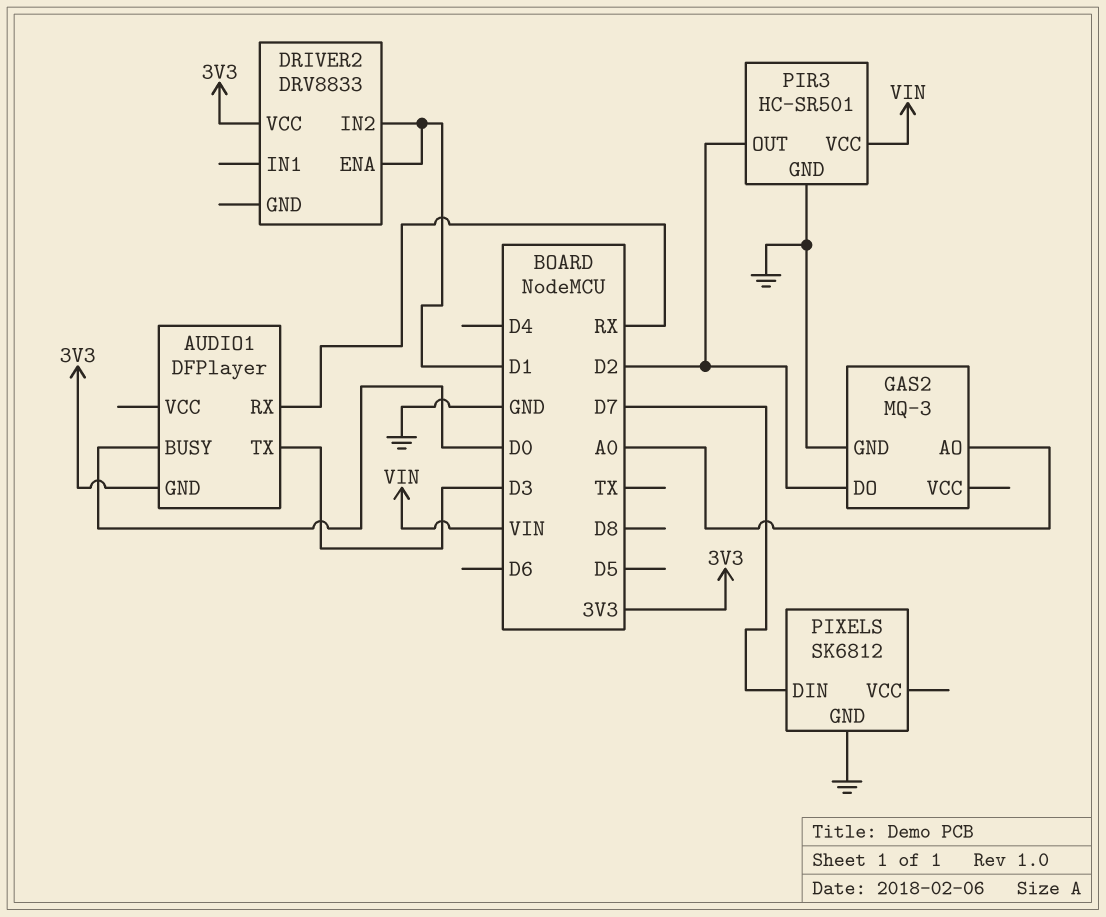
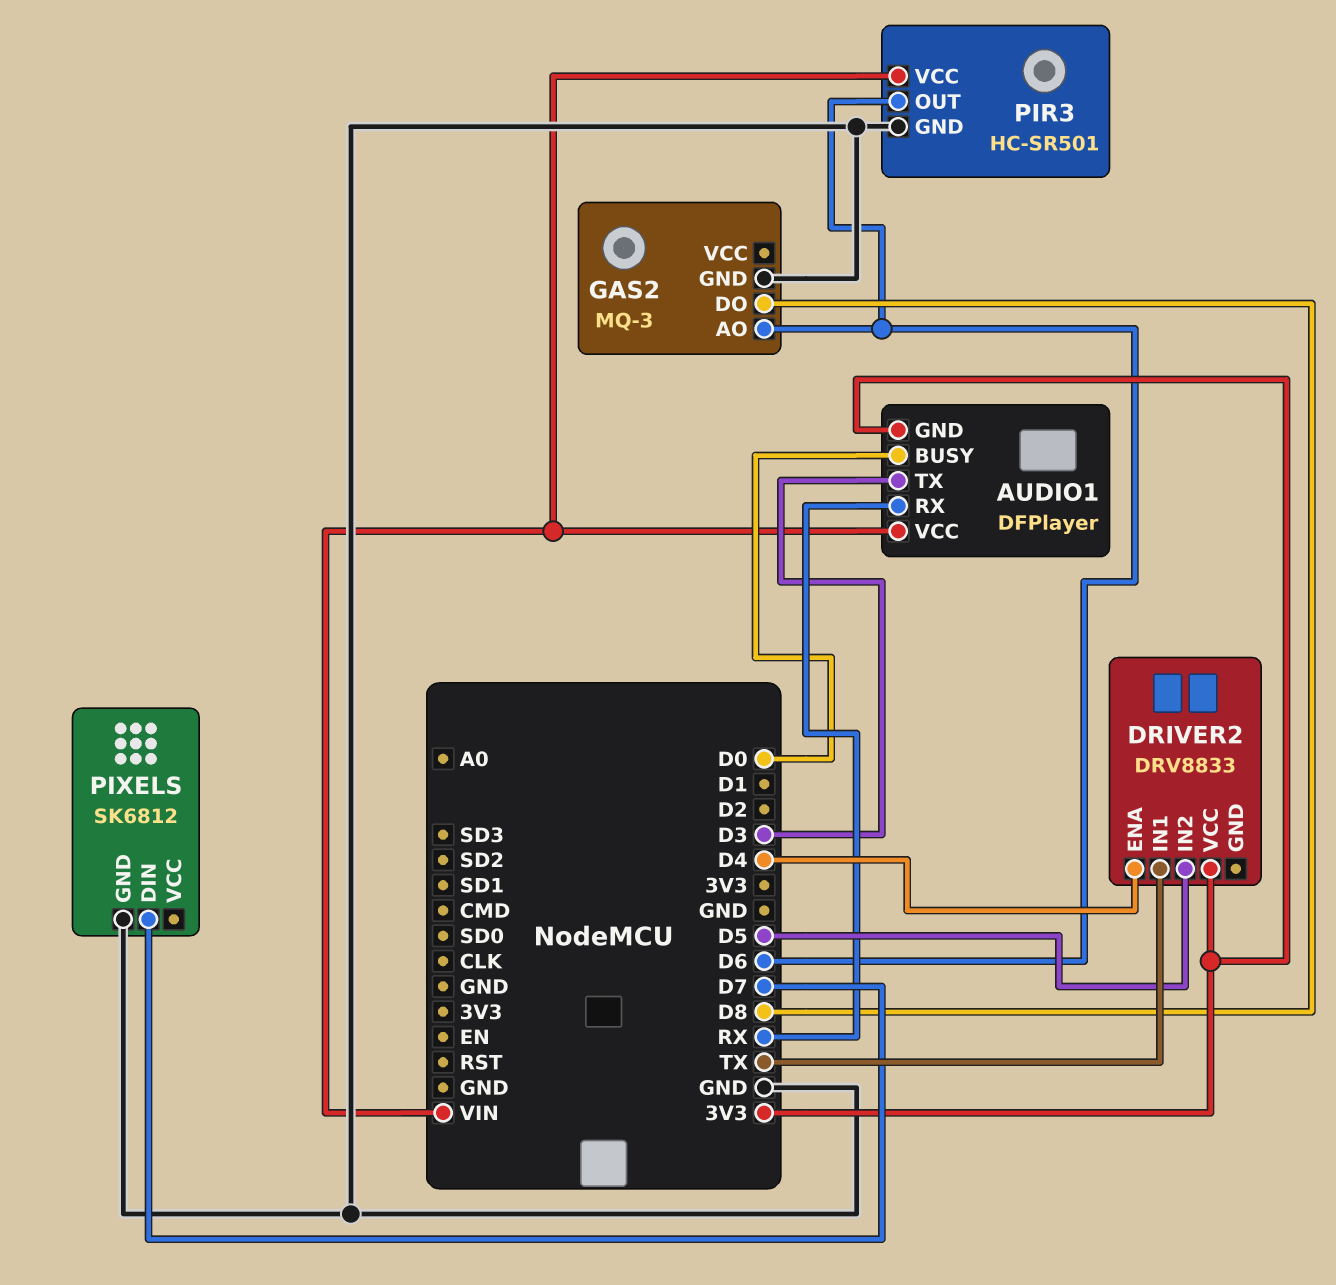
AUDIO1 pin VCC: none -> VIN
DRIVER2 pin ENA: D1 -> D4
DRIVER2 pin IN1: none -> TX
DRIVER2 pin IN2: D1 -> D5
GAS2 pin AO: A0 -> D6
GAS2 pin DO: D2 -> D8
PIR3 pin OUT: D2 -> D6

